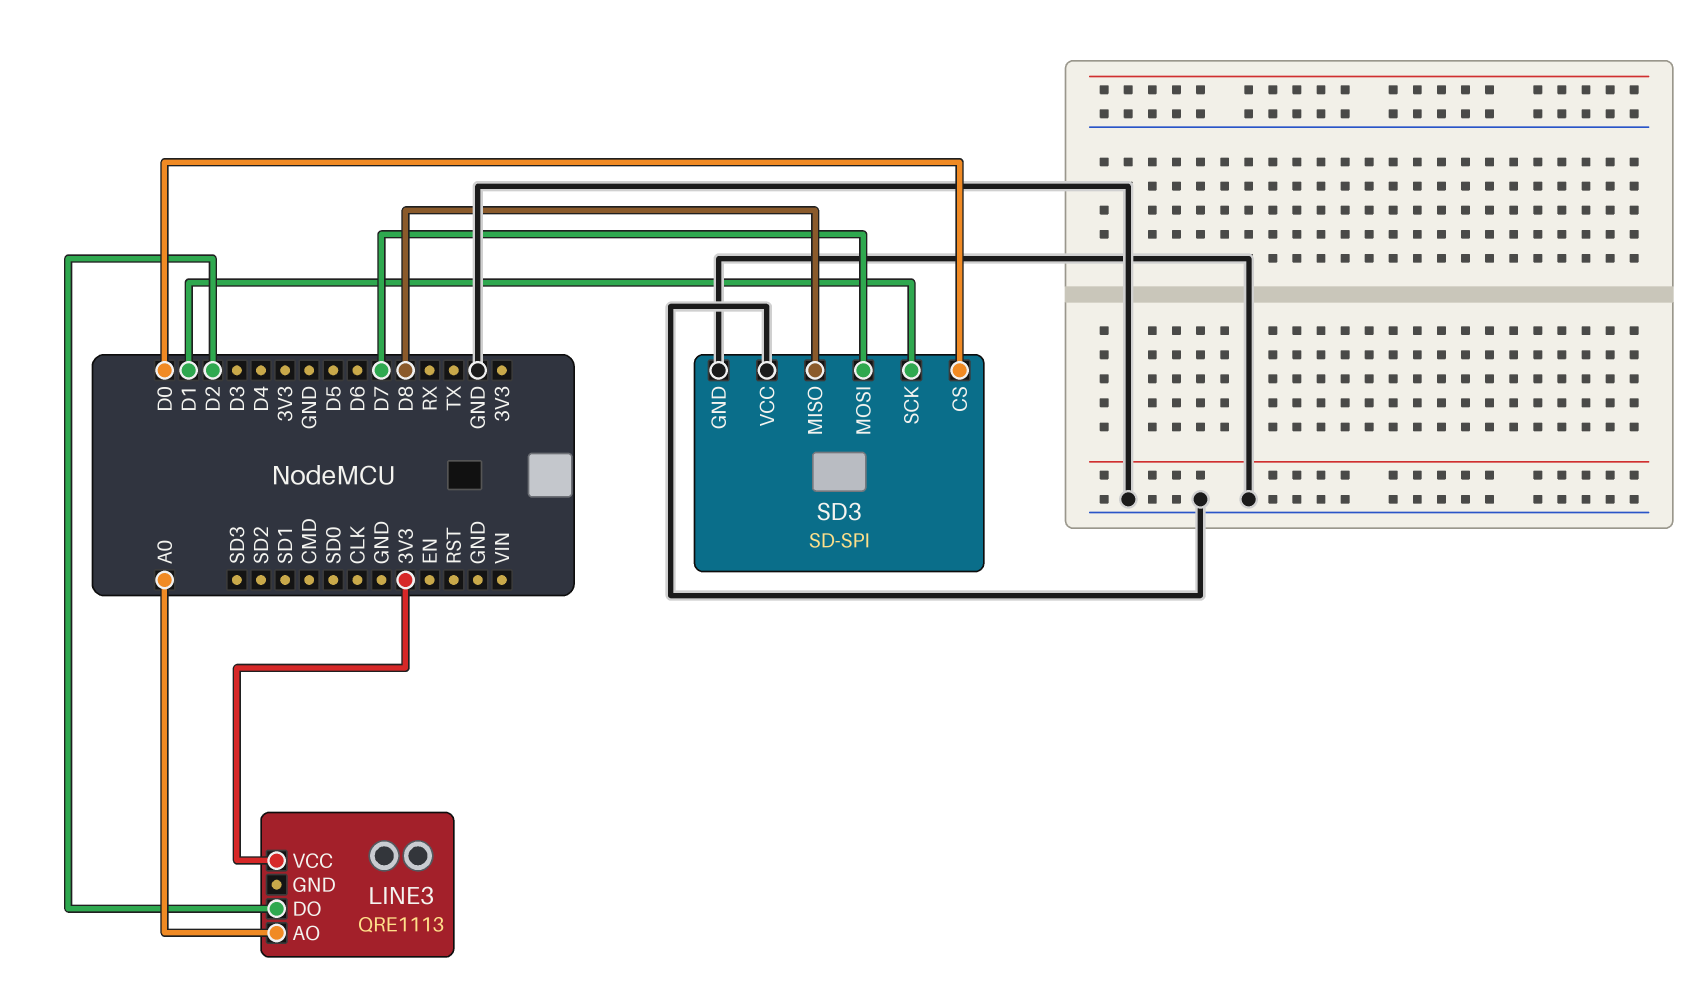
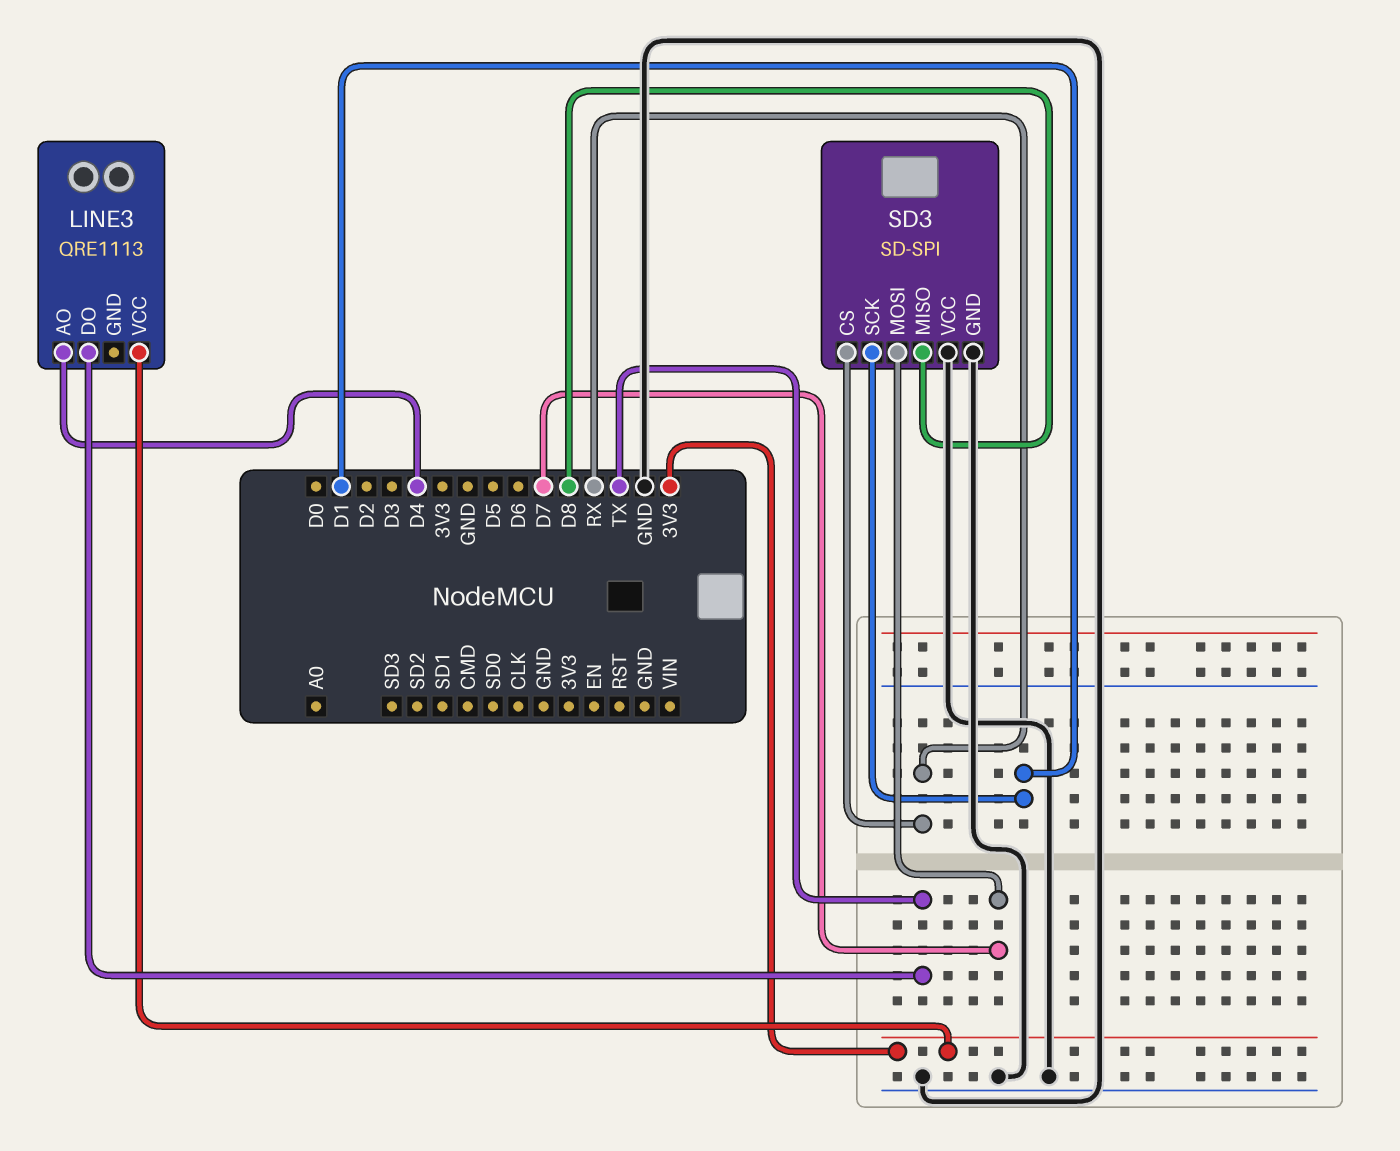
LINE3 pin AO: A0 -> D4
LINE3 pin DO: D2 -> TX
SD3 pin CS: D0 -> RX

